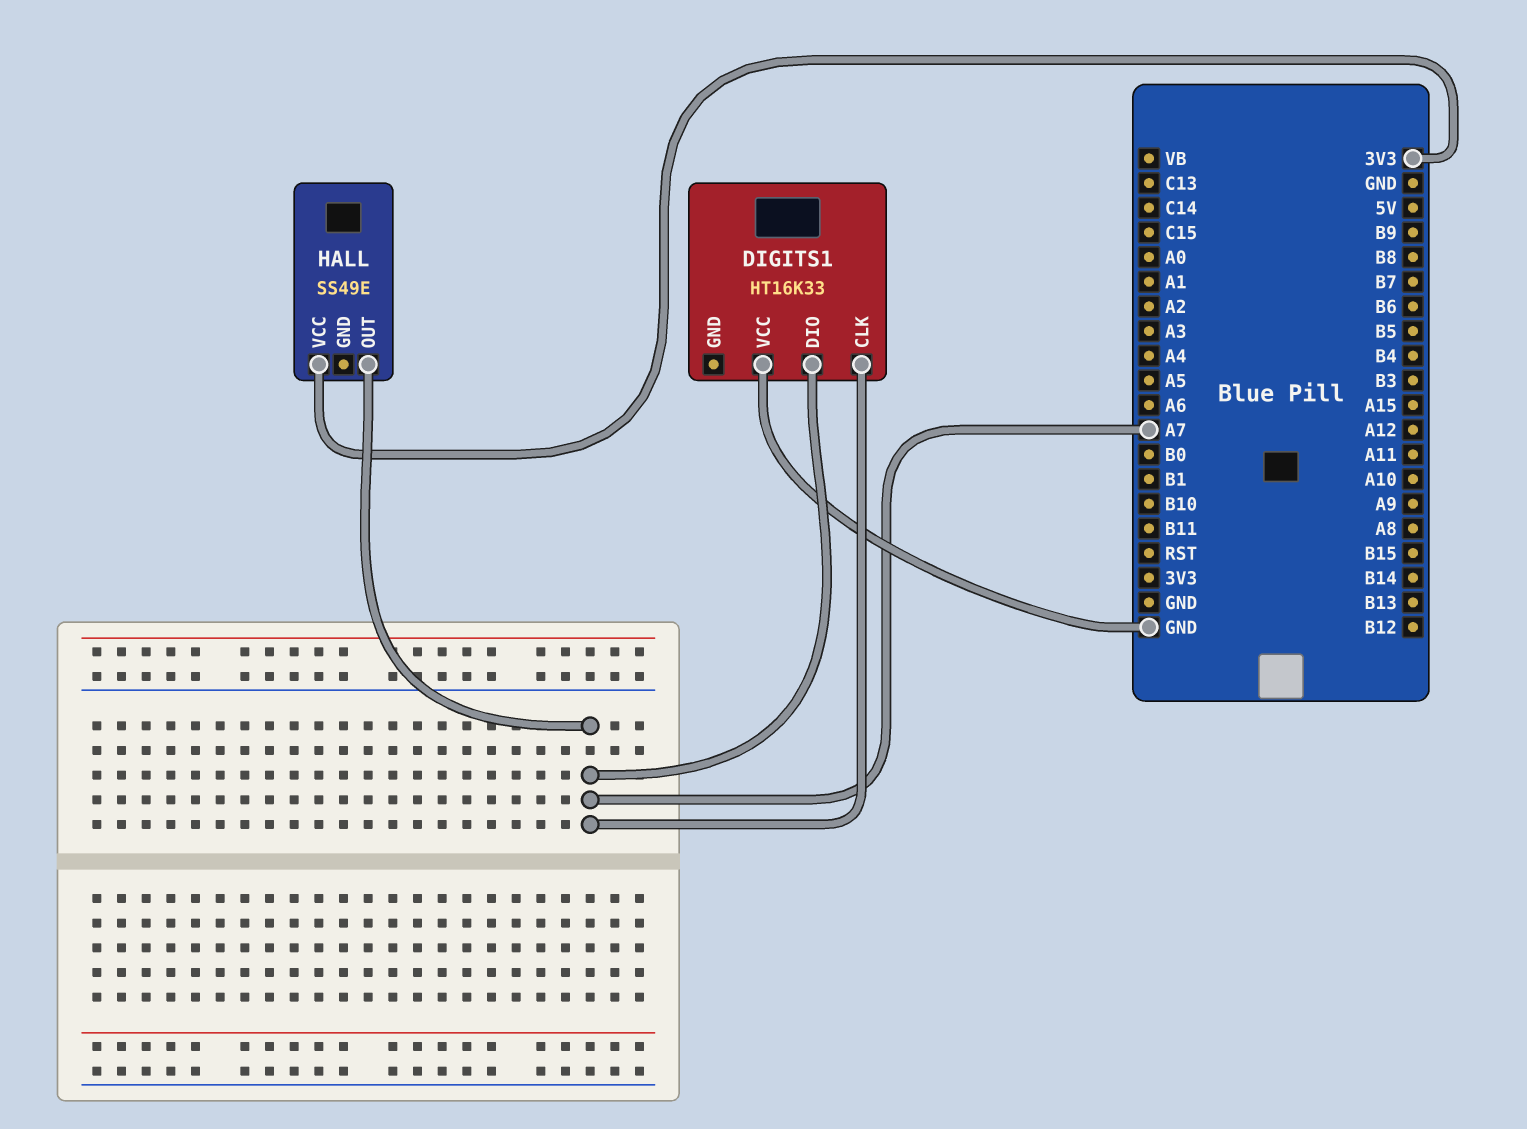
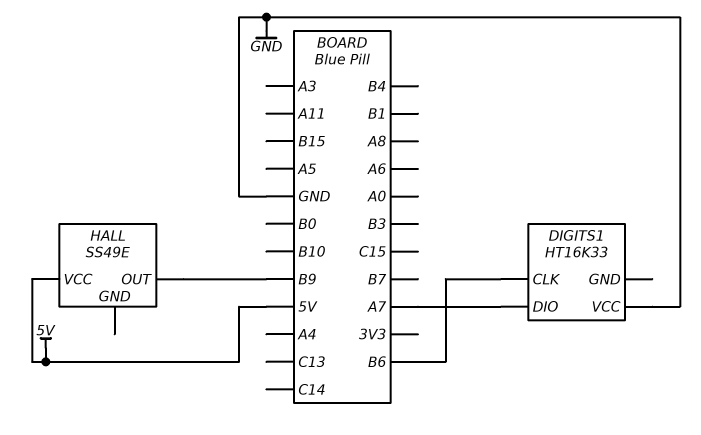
DIGITS1 pin CLK: A7 -> B6
HALL pin OUT: A7 -> B9
HALL pin VCC: 3V3 -> 5V

